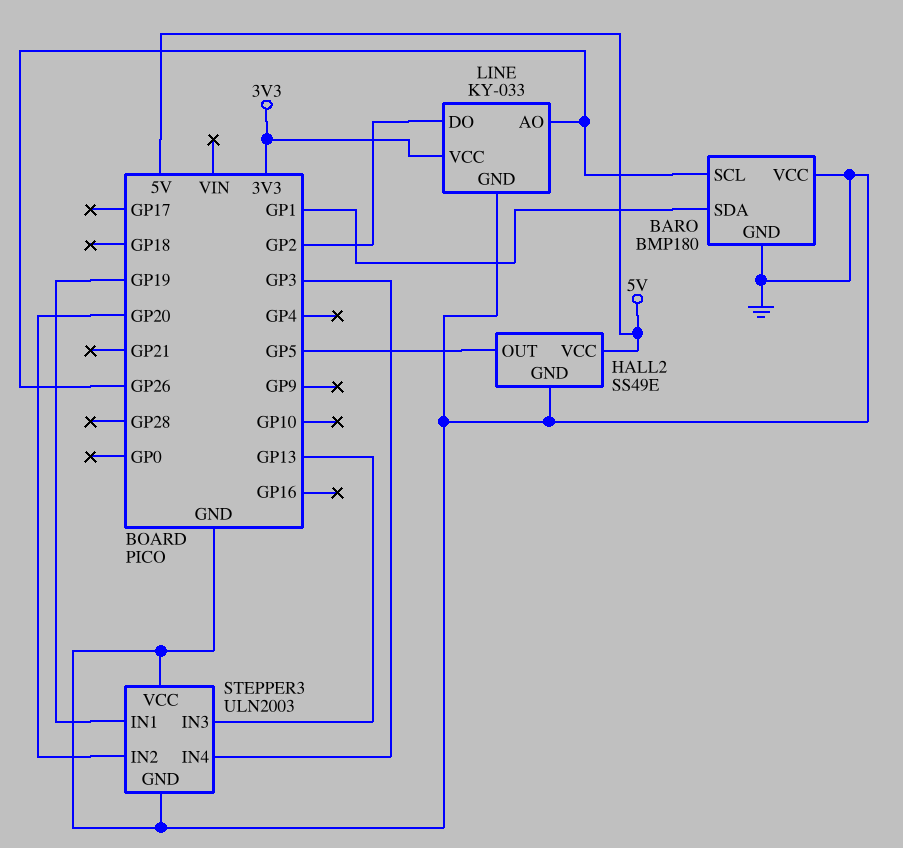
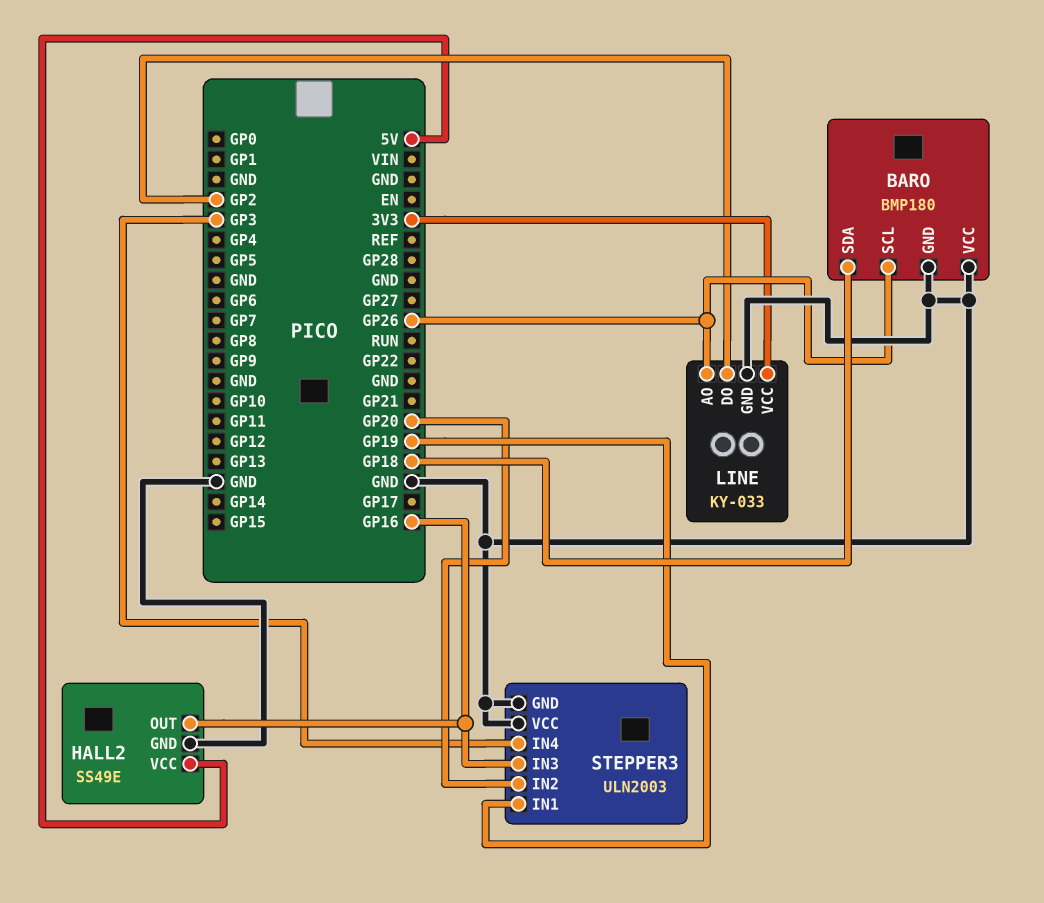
BARO pin SDA: GP1 -> GP18
HALL2 pin OUT: GP5 -> GP16
STEPPER3 pin IN3: GP13 -> GP16

